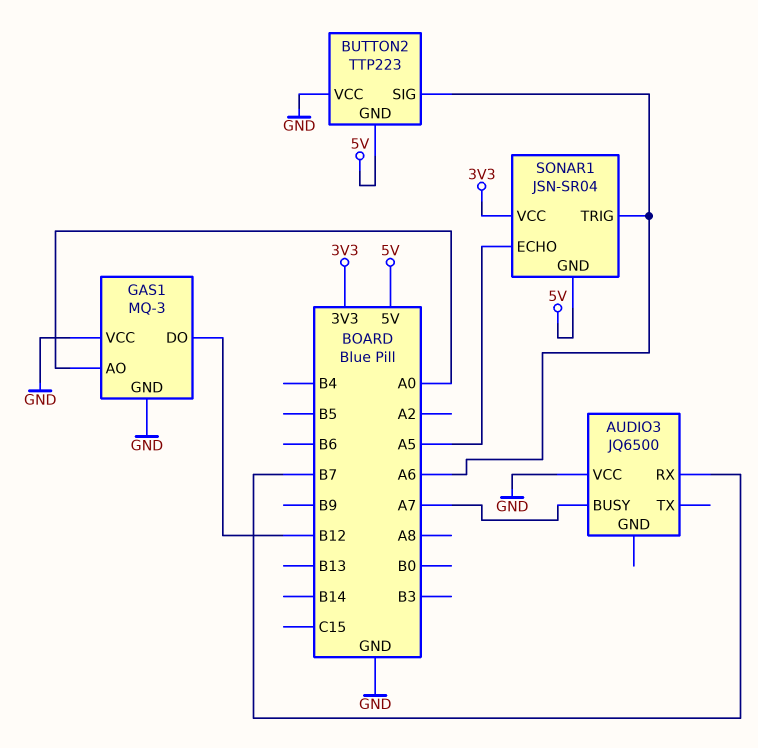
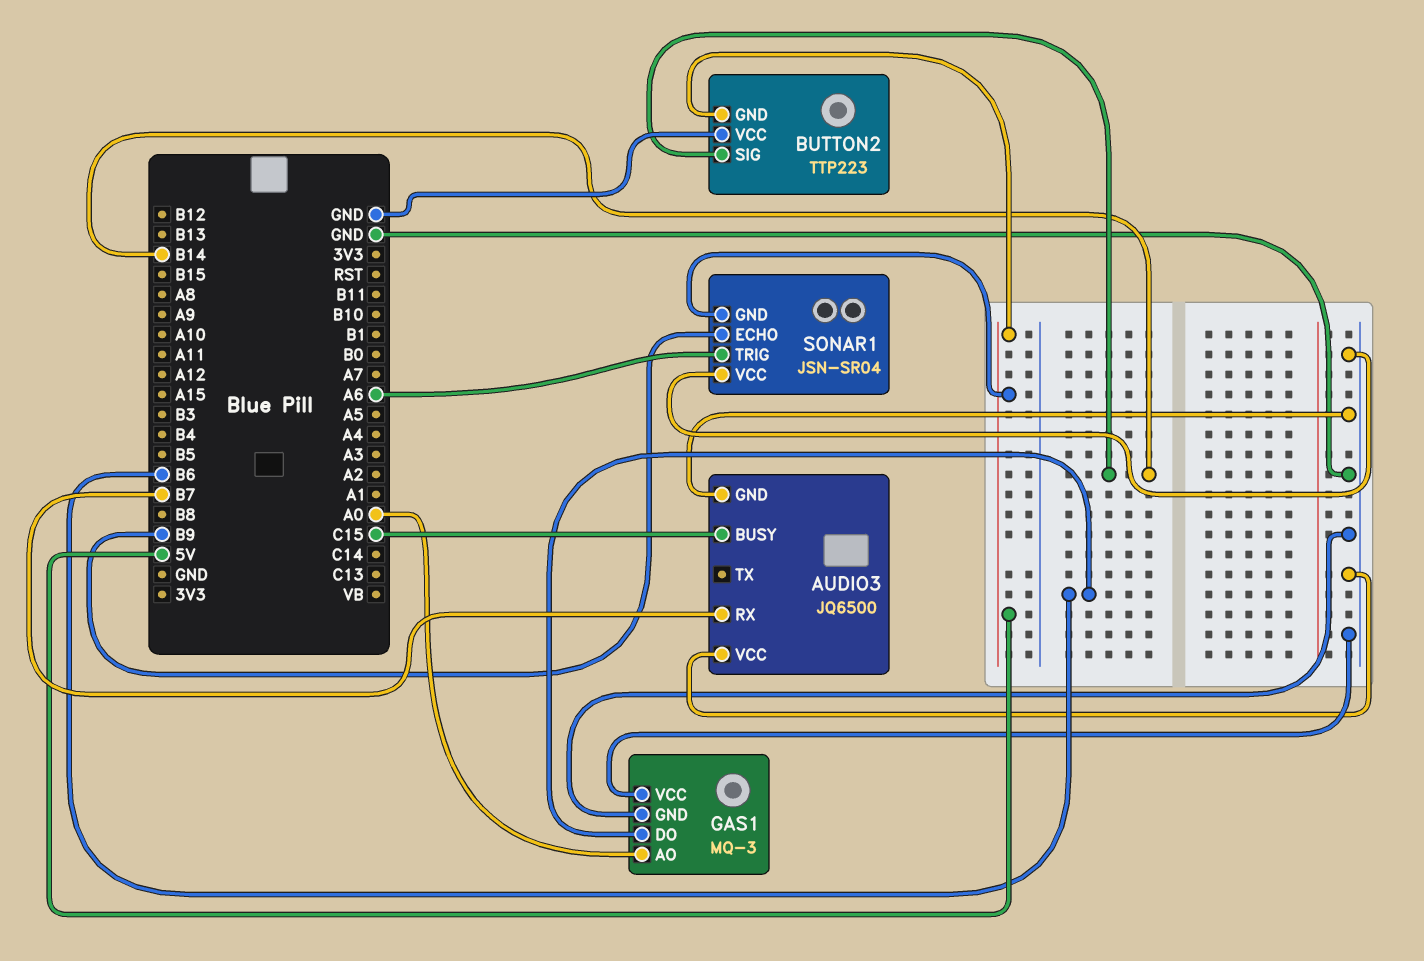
AUDIO3 pin BUSY: A7 -> C15
AUDIO3 pin GND: none -> GND
BUTTON2 pin SIG: A6 -> B14
GAS1 pin DO: B12 -> B6
SONAR1 pin ECHO: A5 -> B9
SONAR1 pin VCC: 3V3 -> GND

